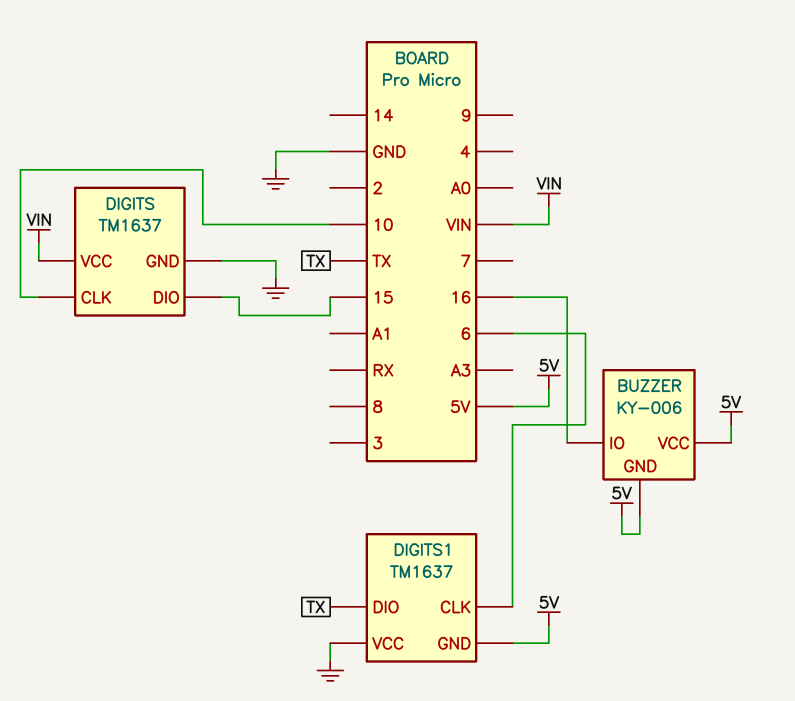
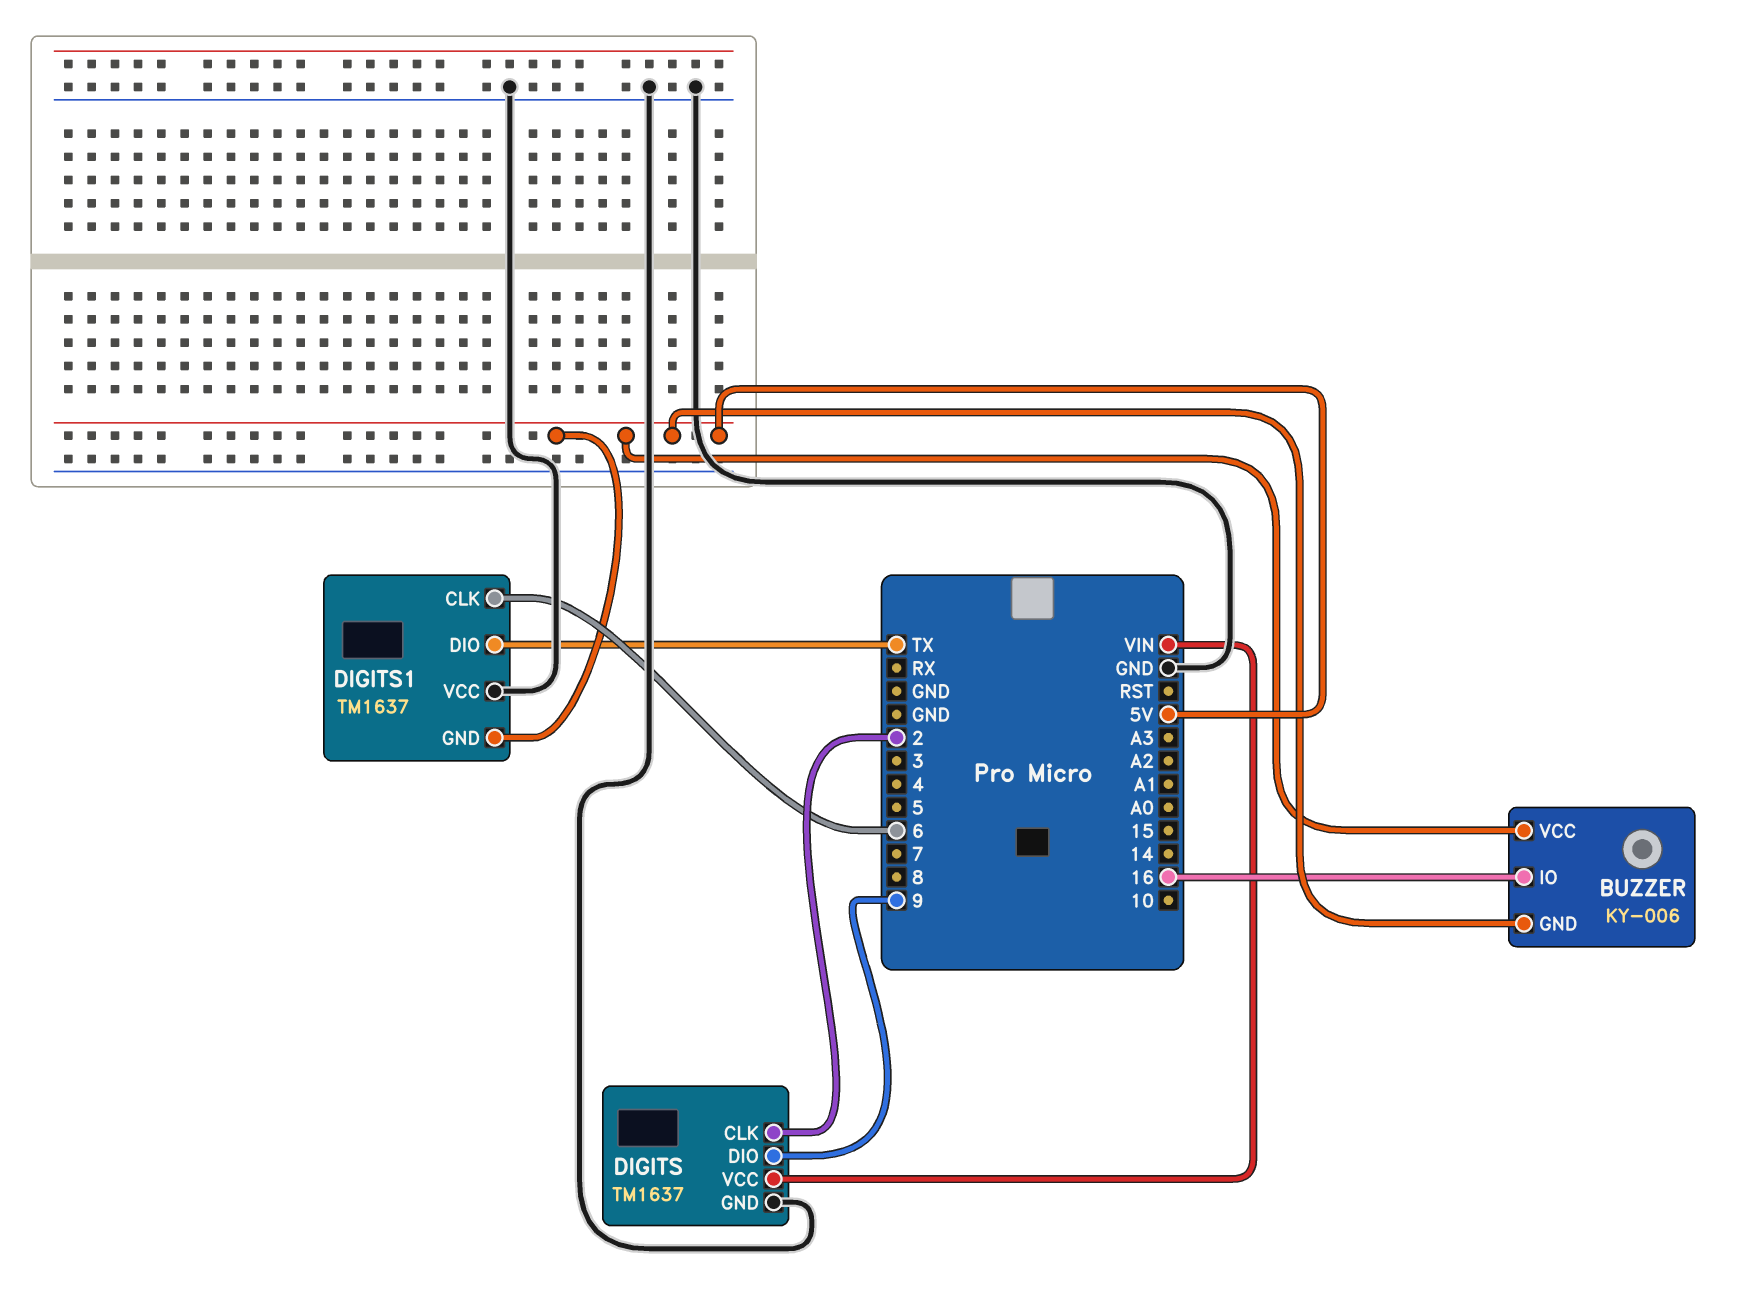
DIGITS pin CLK: 10 -> 2
DIGITS pin DIO: 15 -> 9

